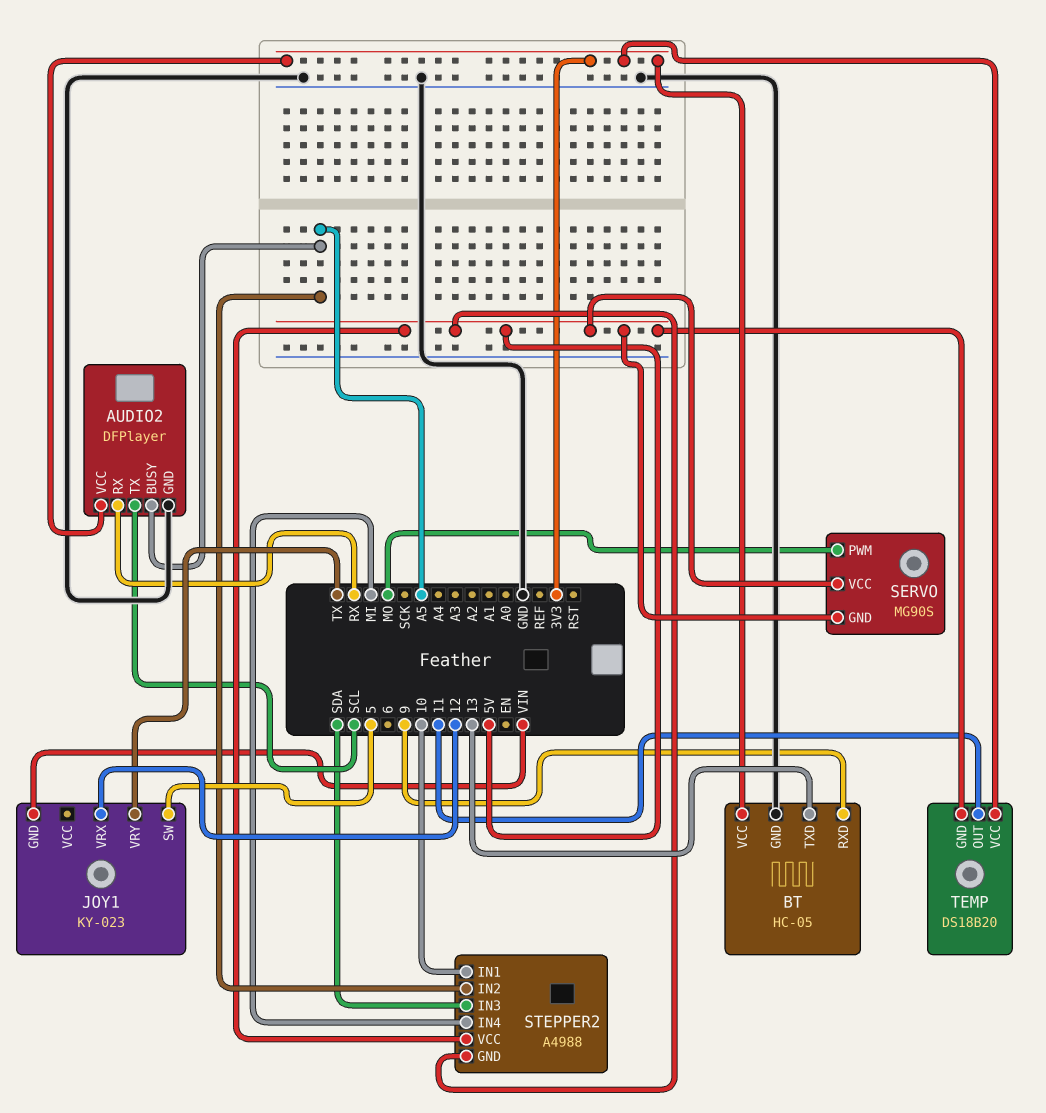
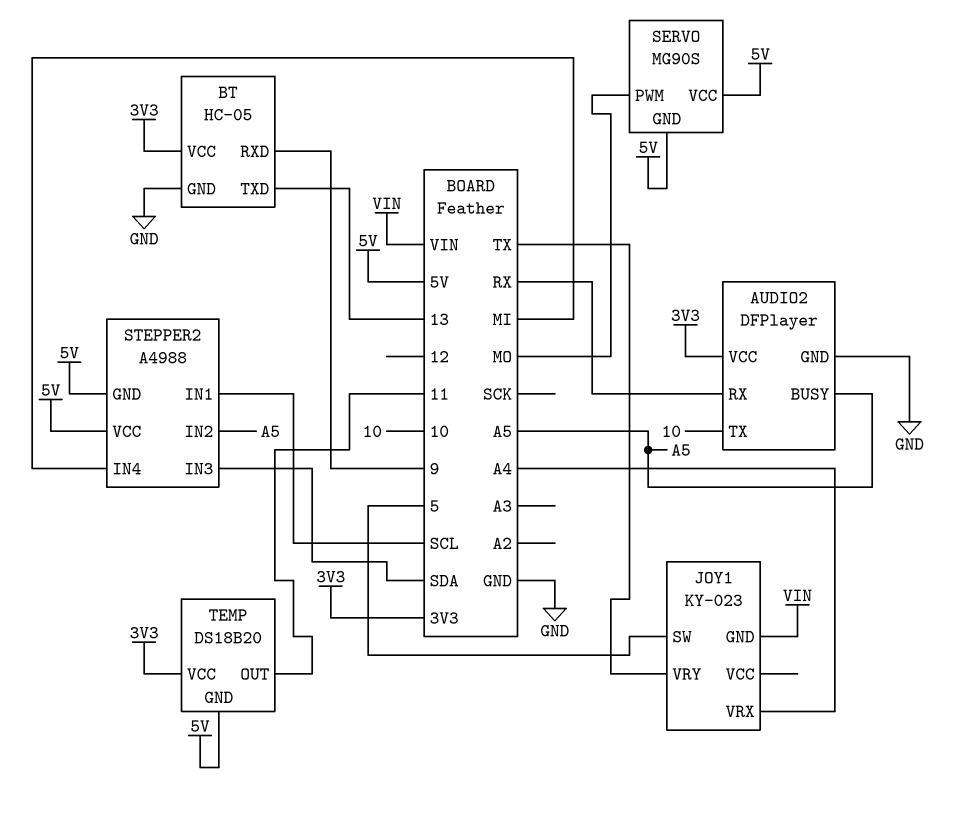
AUDIO2 pin TX: SCL -> 10
JOY1 pin VRX: 12 -> A4
STEPPER2 pin IN1: 10 -> SCL

